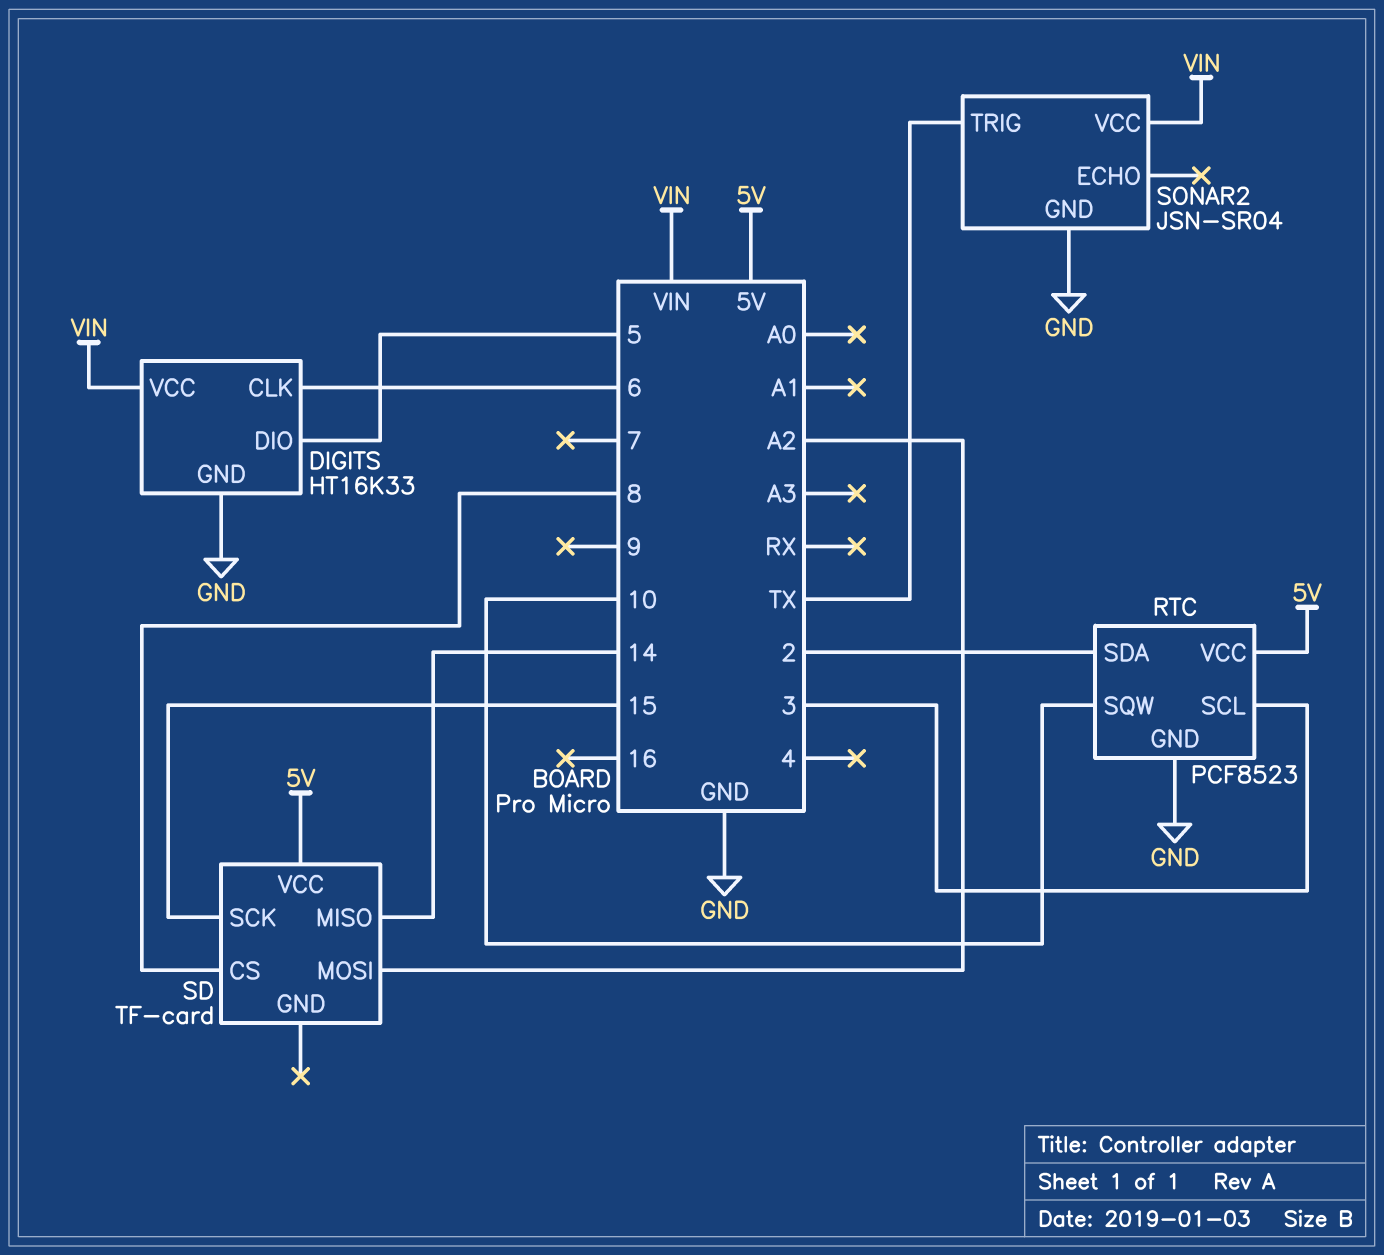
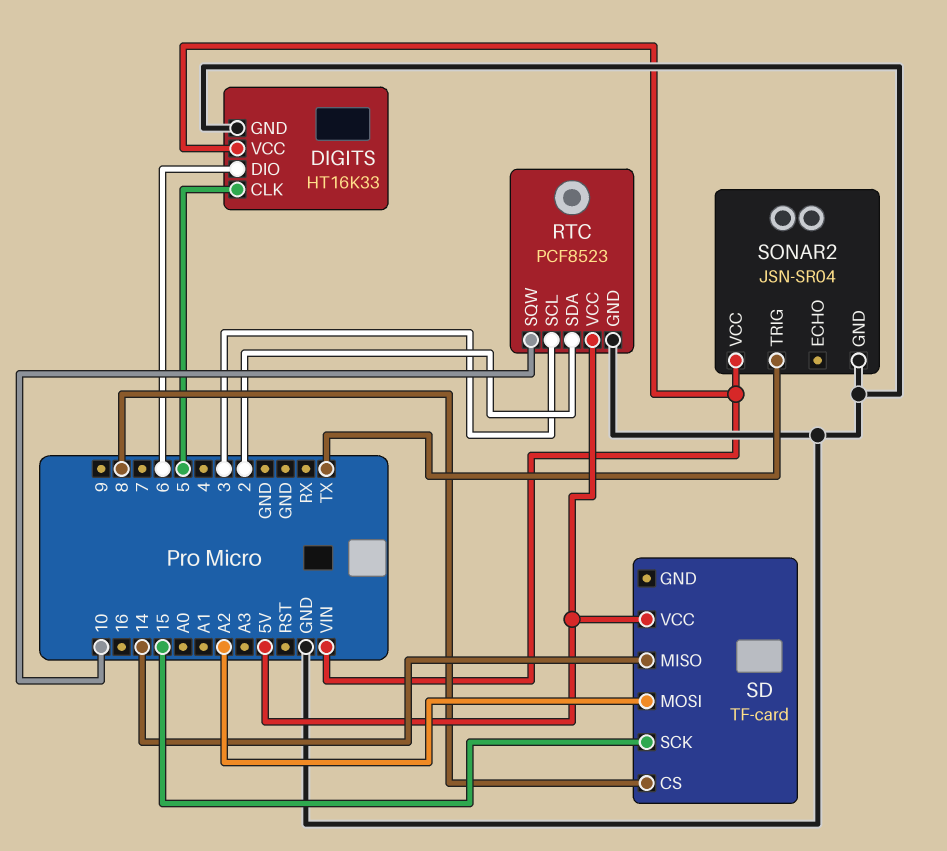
DIGITS pin CLK: 6 -> 5
DIGITS pin DIO: 5 -> 6

